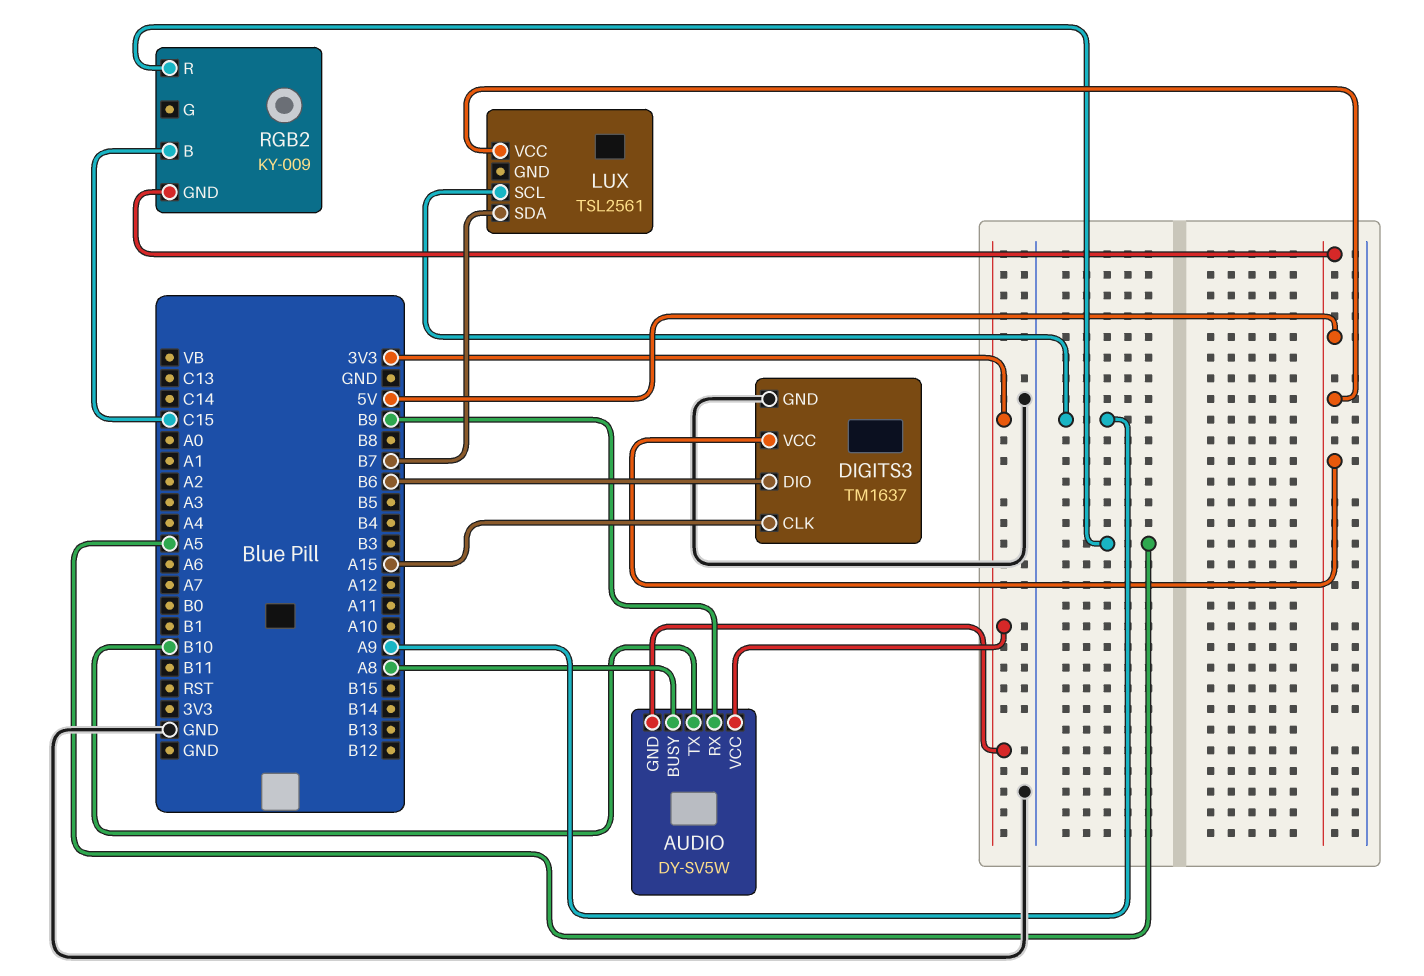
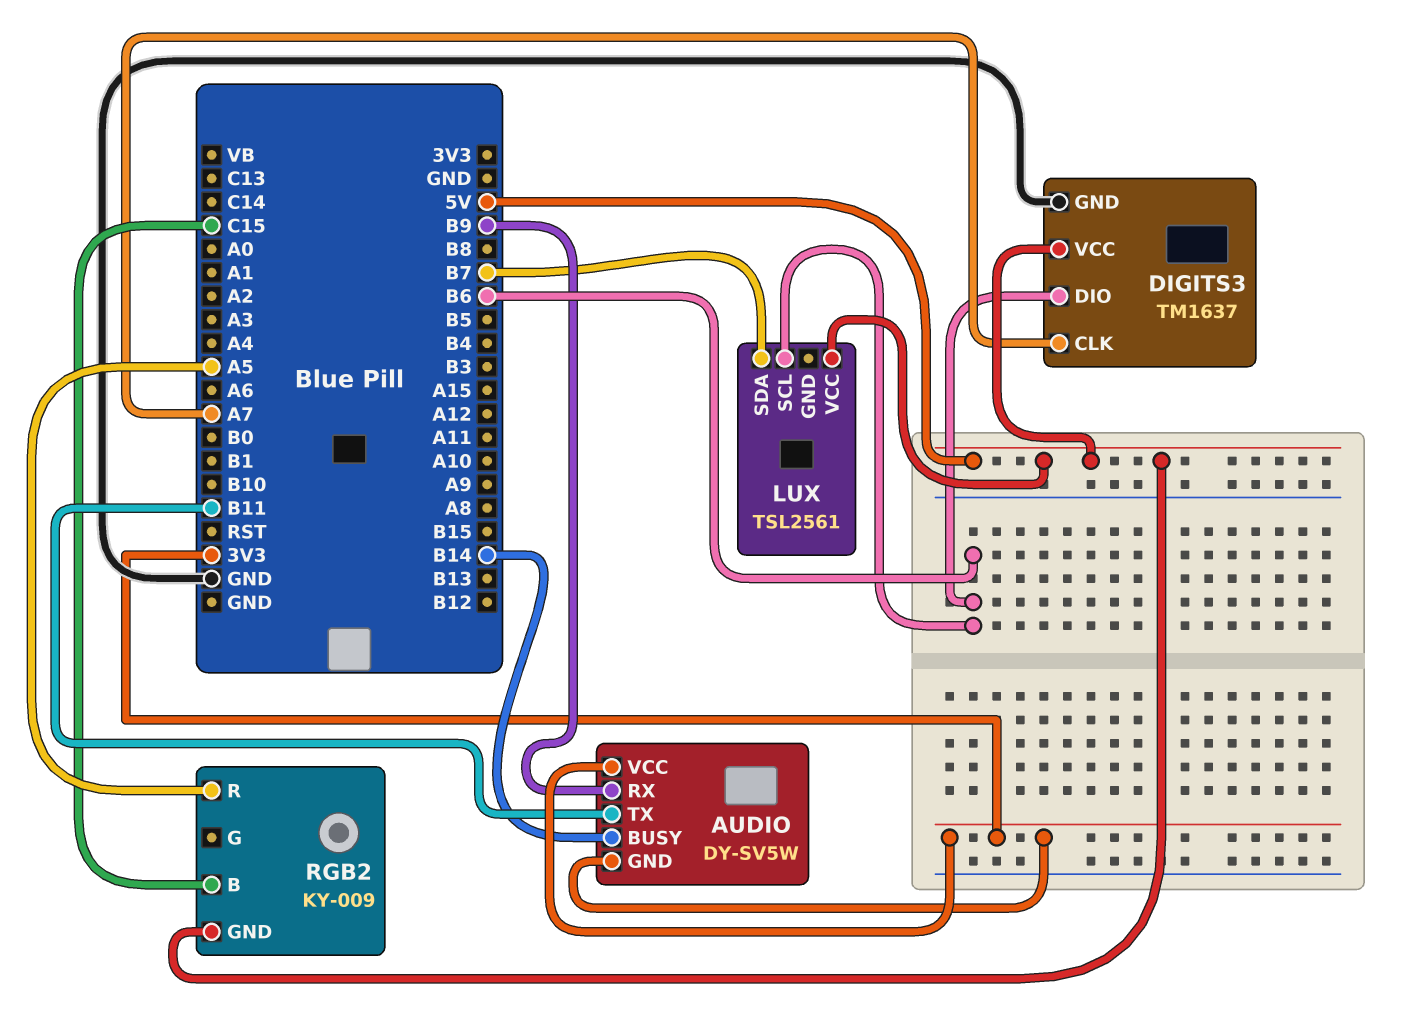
AUDIO pin BUSY: A8 -> B14
AUDIO pin TX: B10 -> B11
DIGITS3 pin CLK: A15 -> A7
LUX pin SCL: A9 -> B6

